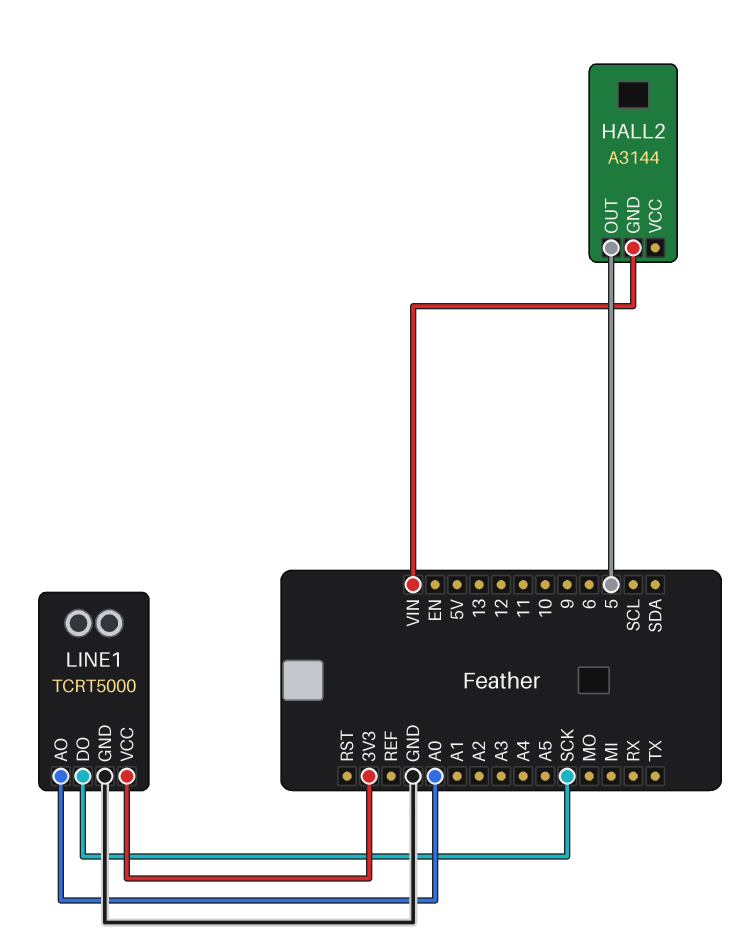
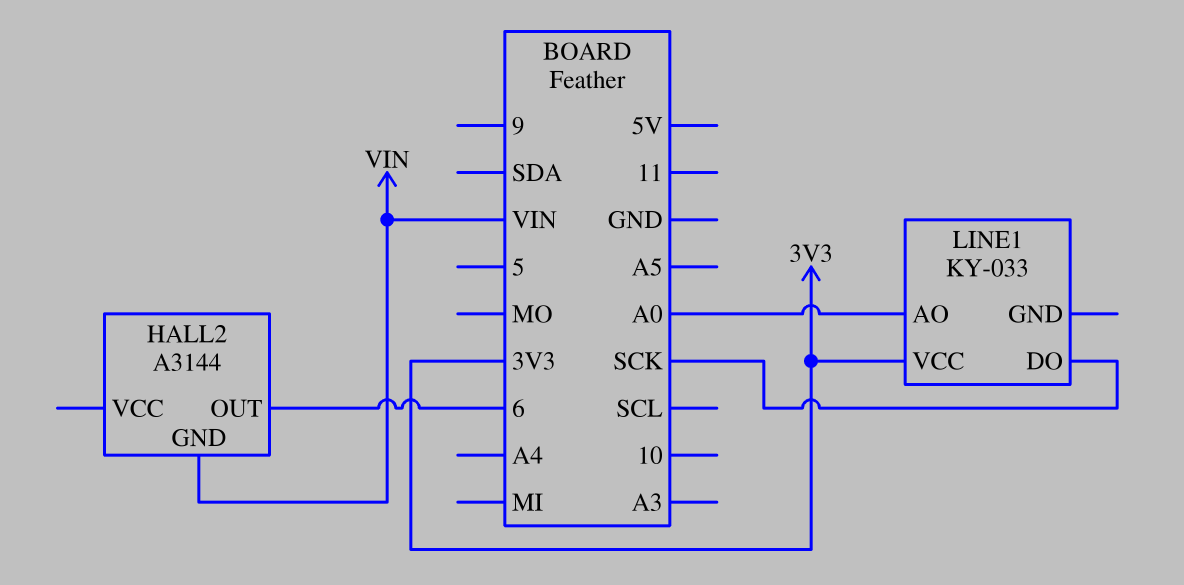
HALL2 pin OUT: 5 -> 6
LINE1: TCRT5000 -> KY-033
LINE1 pin GND: GND -> none

